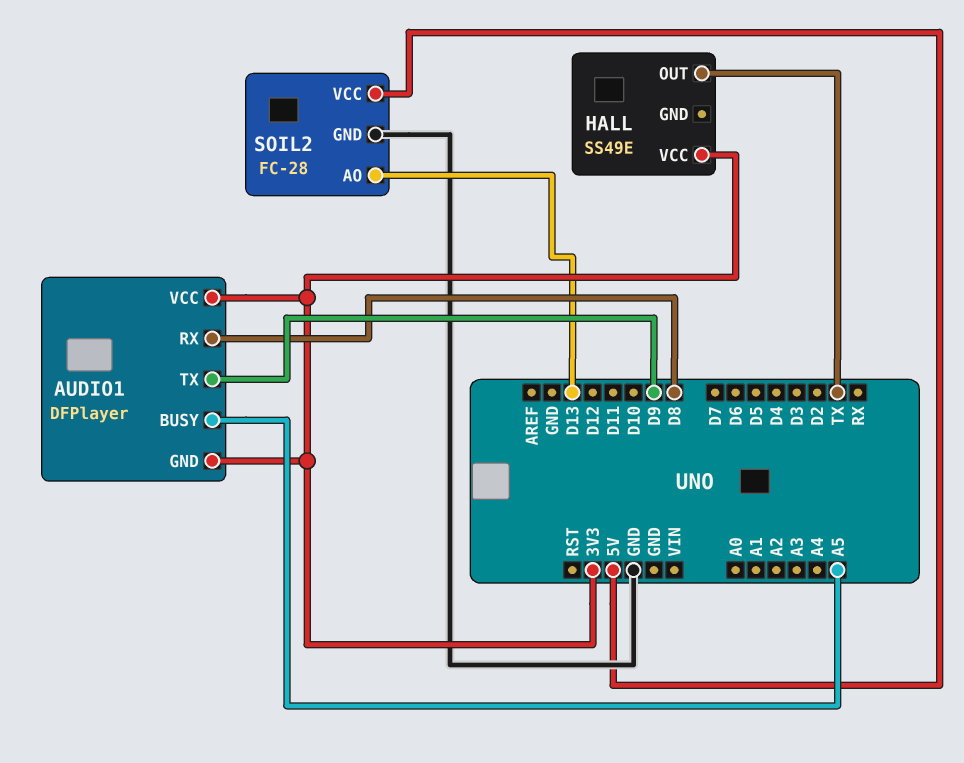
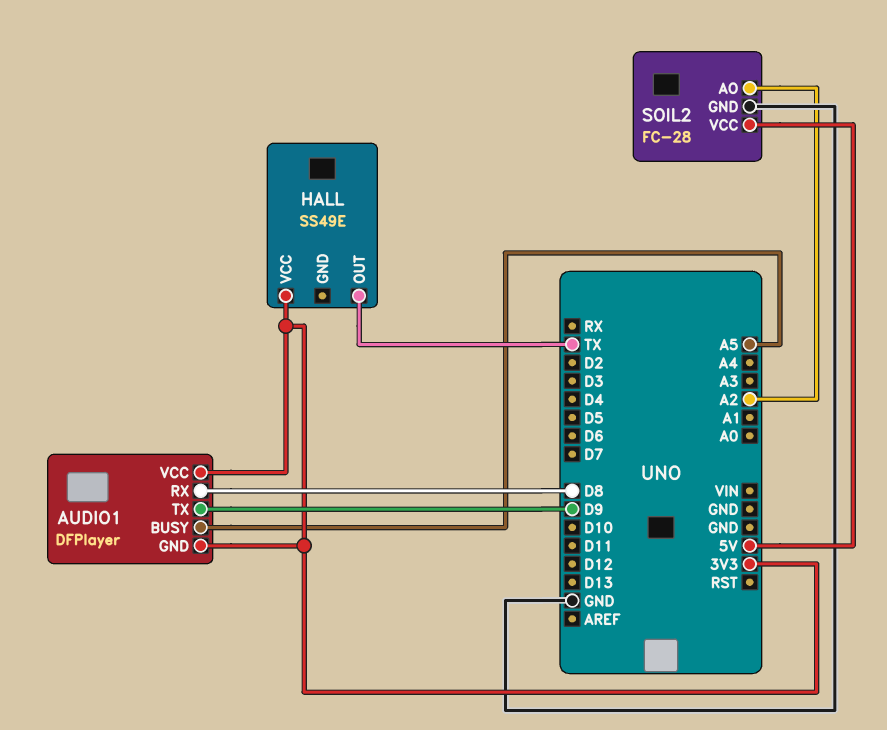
SOIL2 pin AO: D13 -> A2

